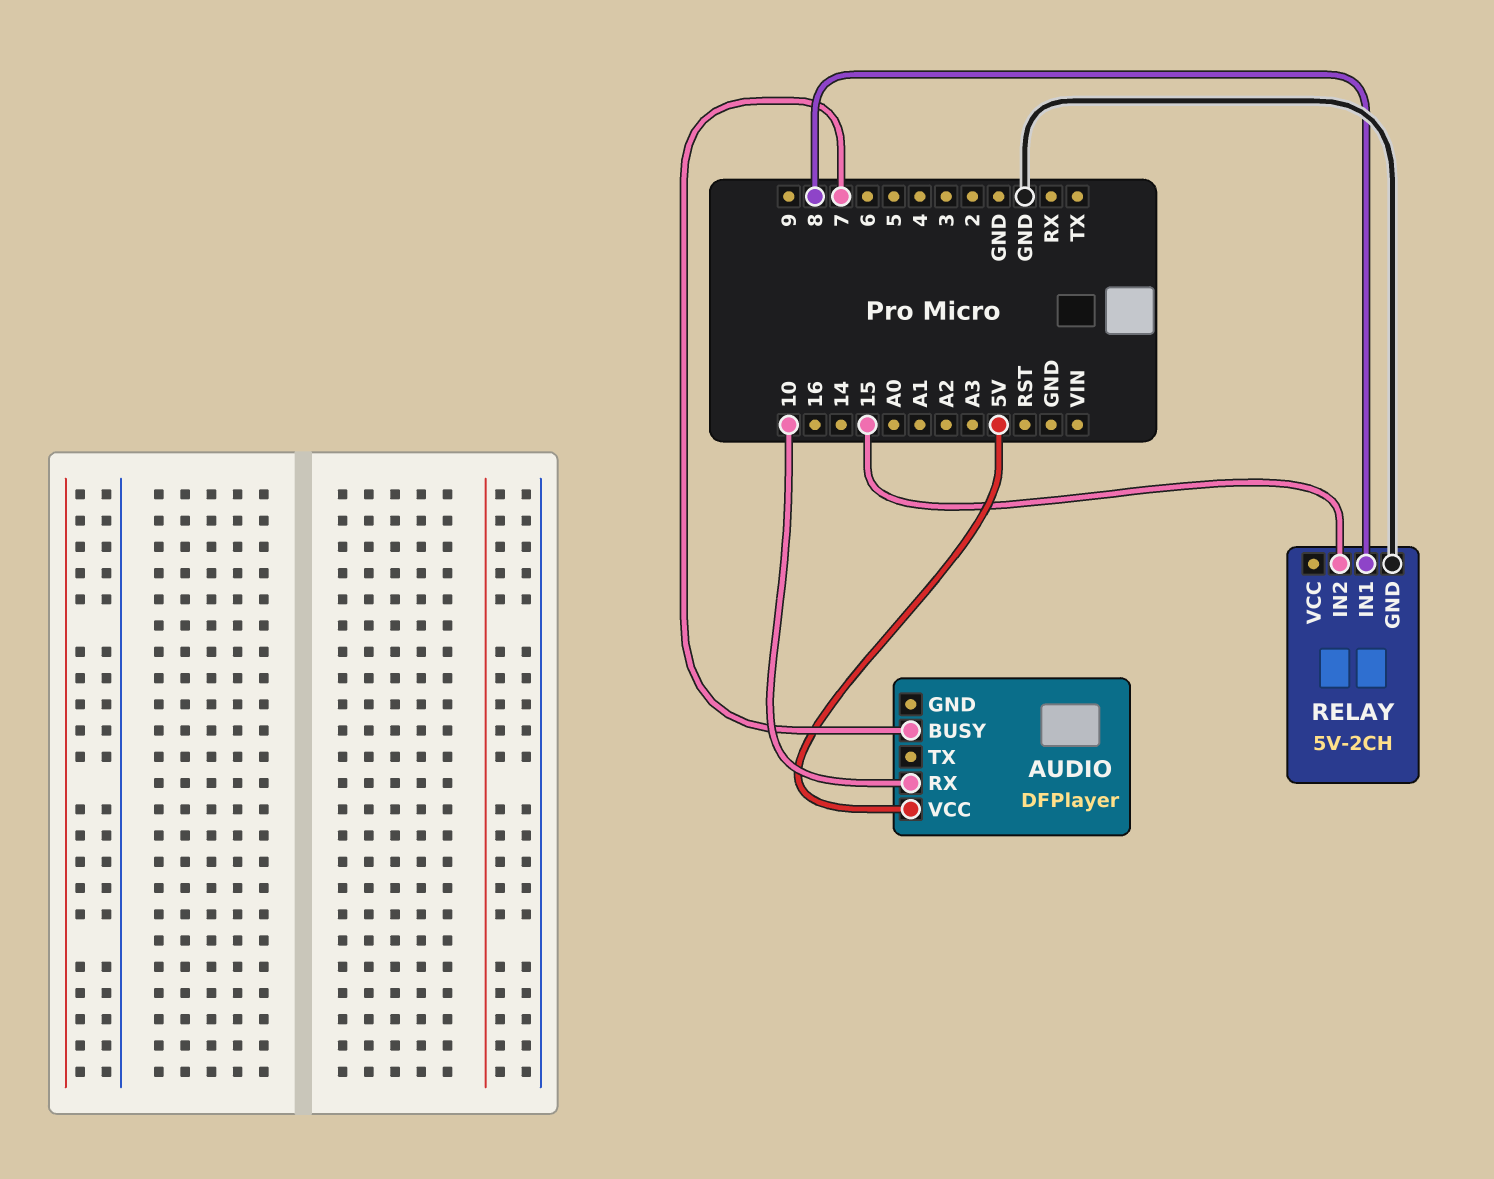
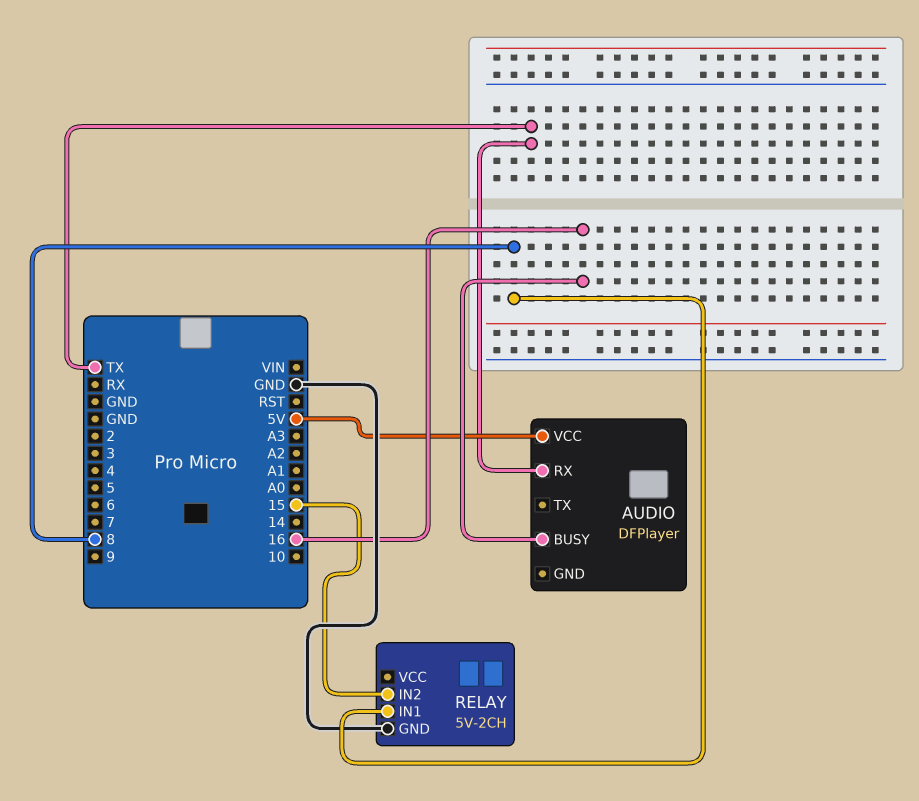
AUDIO pin BUSY: 7 -> 16
AUDIO pin RX: 10 -> TX

